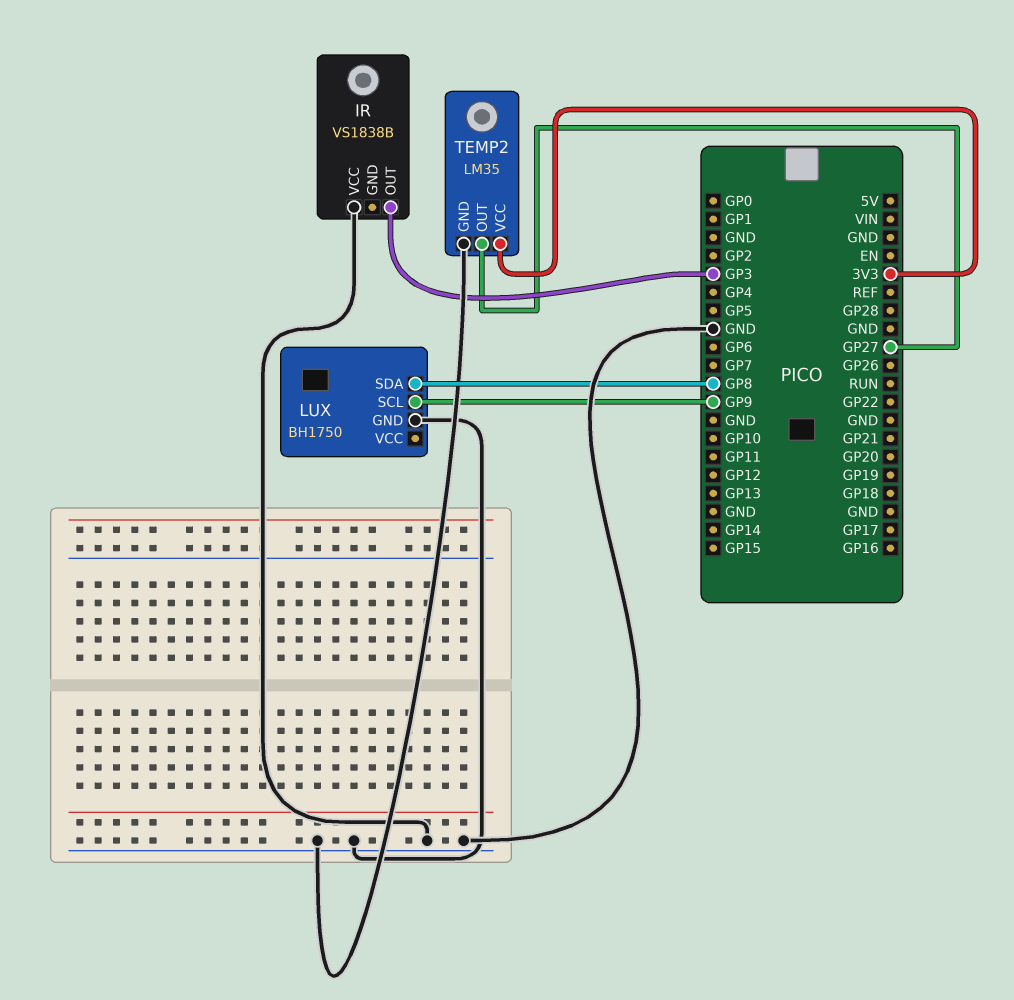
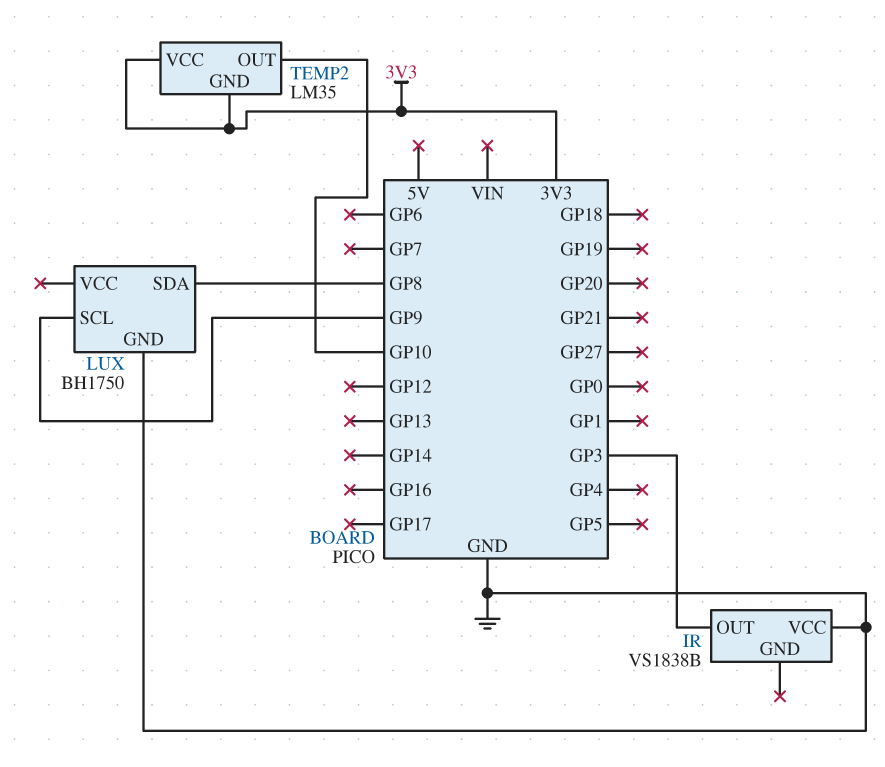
TEMP2 pin GND: GND -> 3V3
TEMP2 pin OUT: GP27 -> GP10

